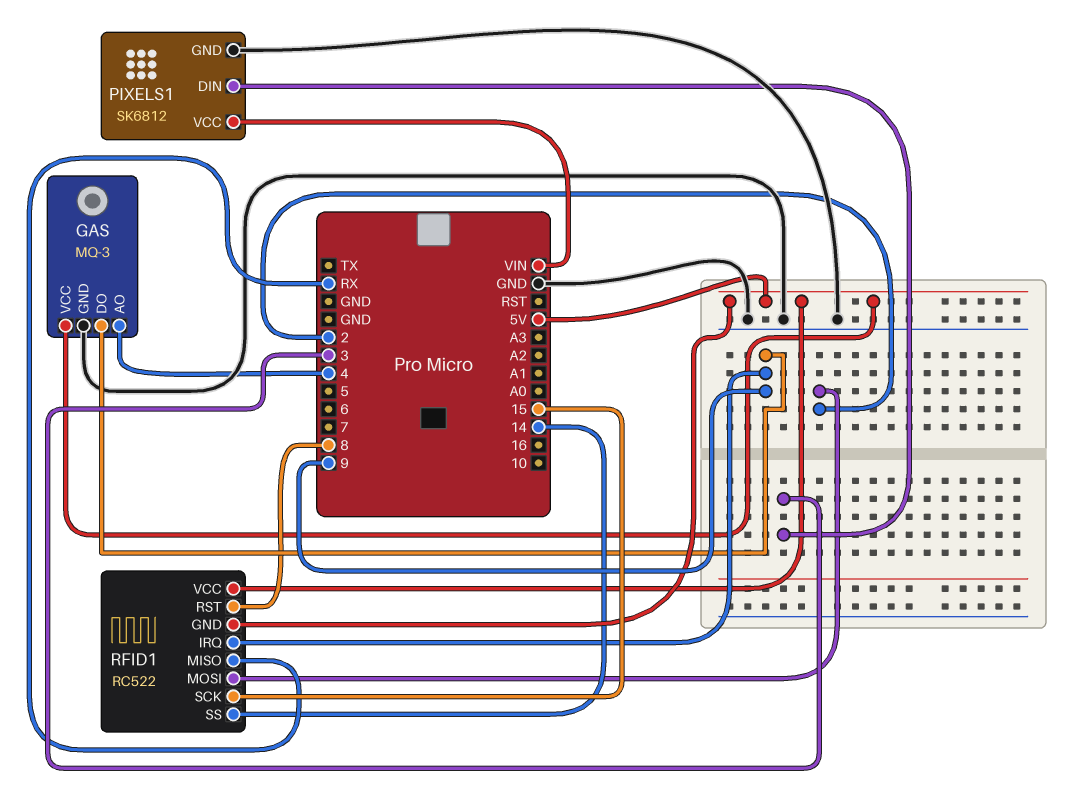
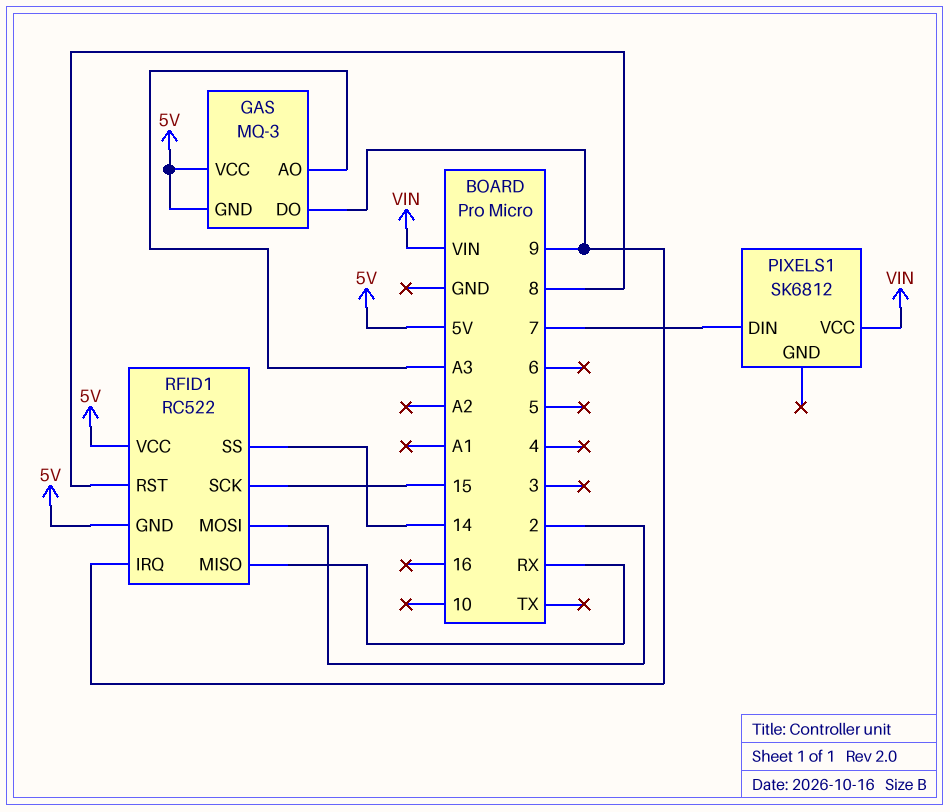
GAS pin AO: 4 -> A3
GAS pin GND: GND -> 5V
PIXELS1 pin DIN: 3 -> 7
PIXELS1 pin GND: GND -> none

